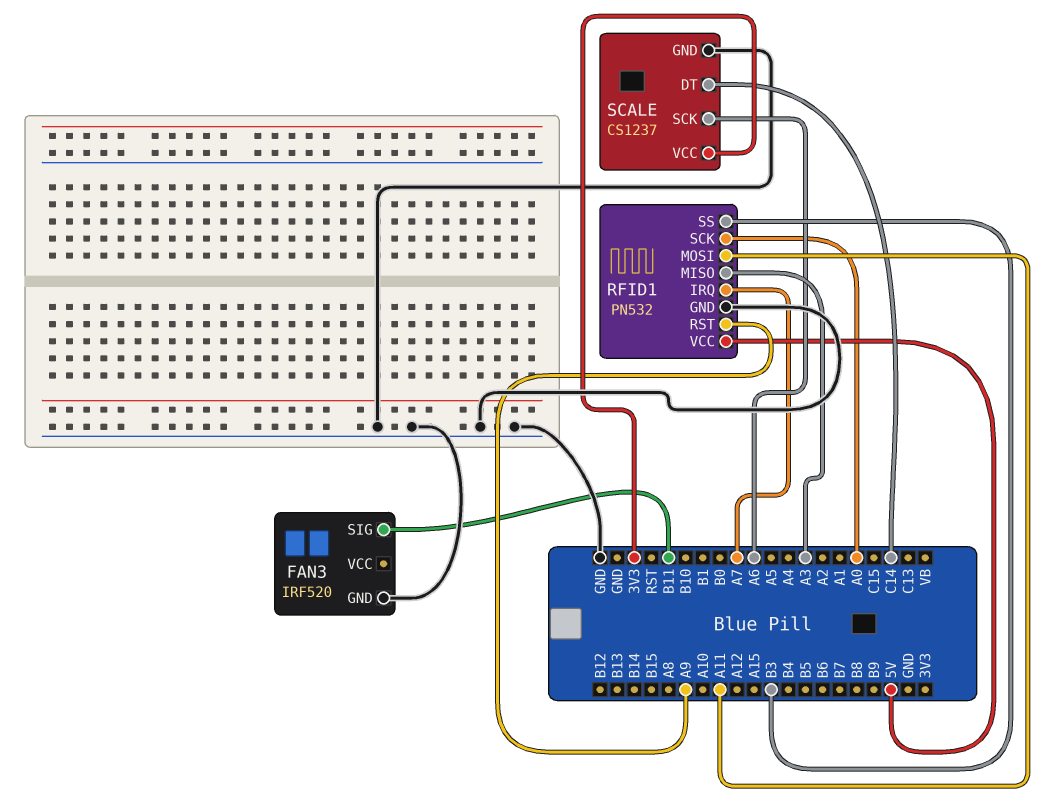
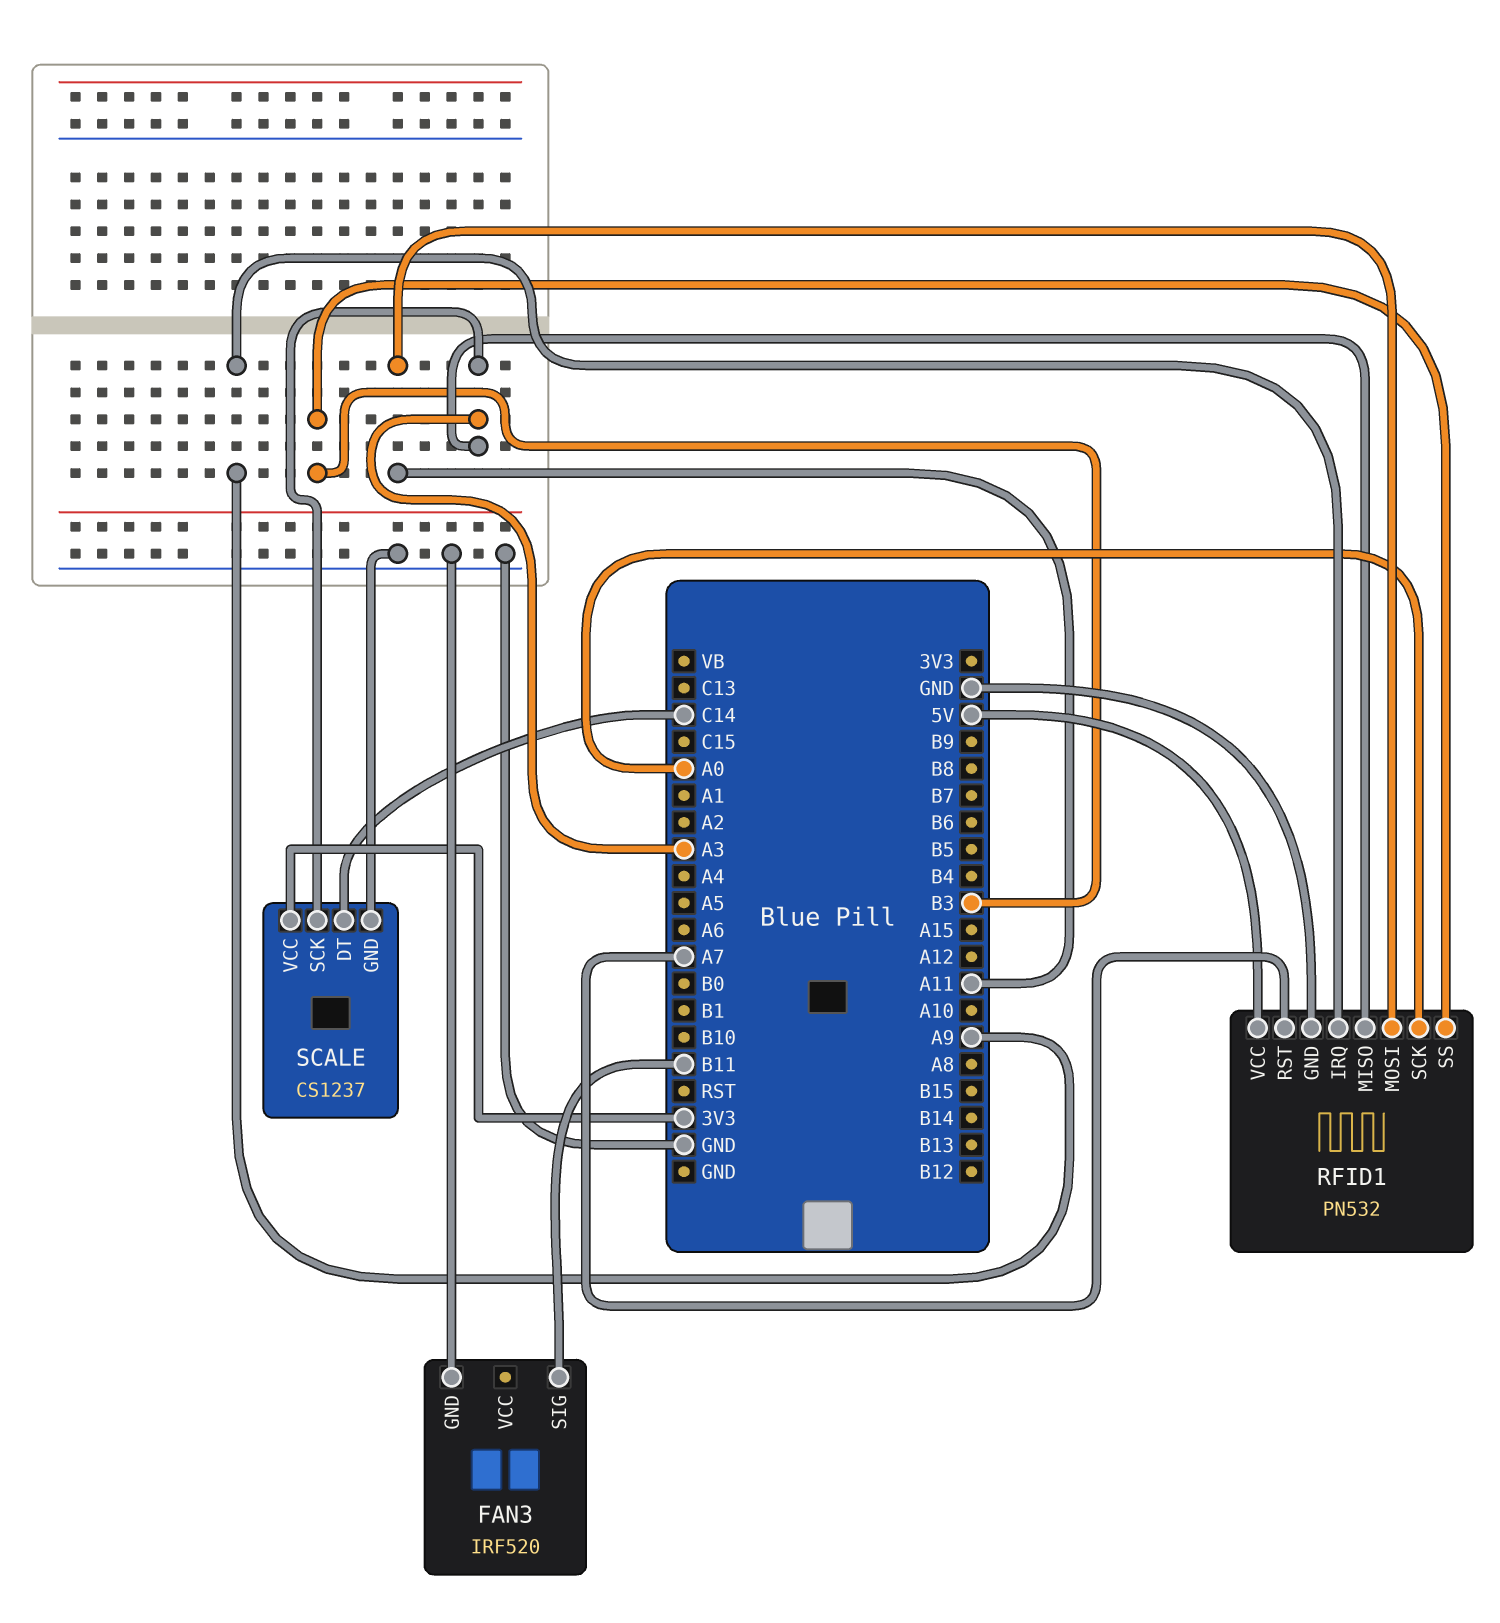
RFID1 pin IRQ: A7 -> A9
RFID1 pin RST: A9 -> A7
SCALE pin SCK: A6 -> A3

